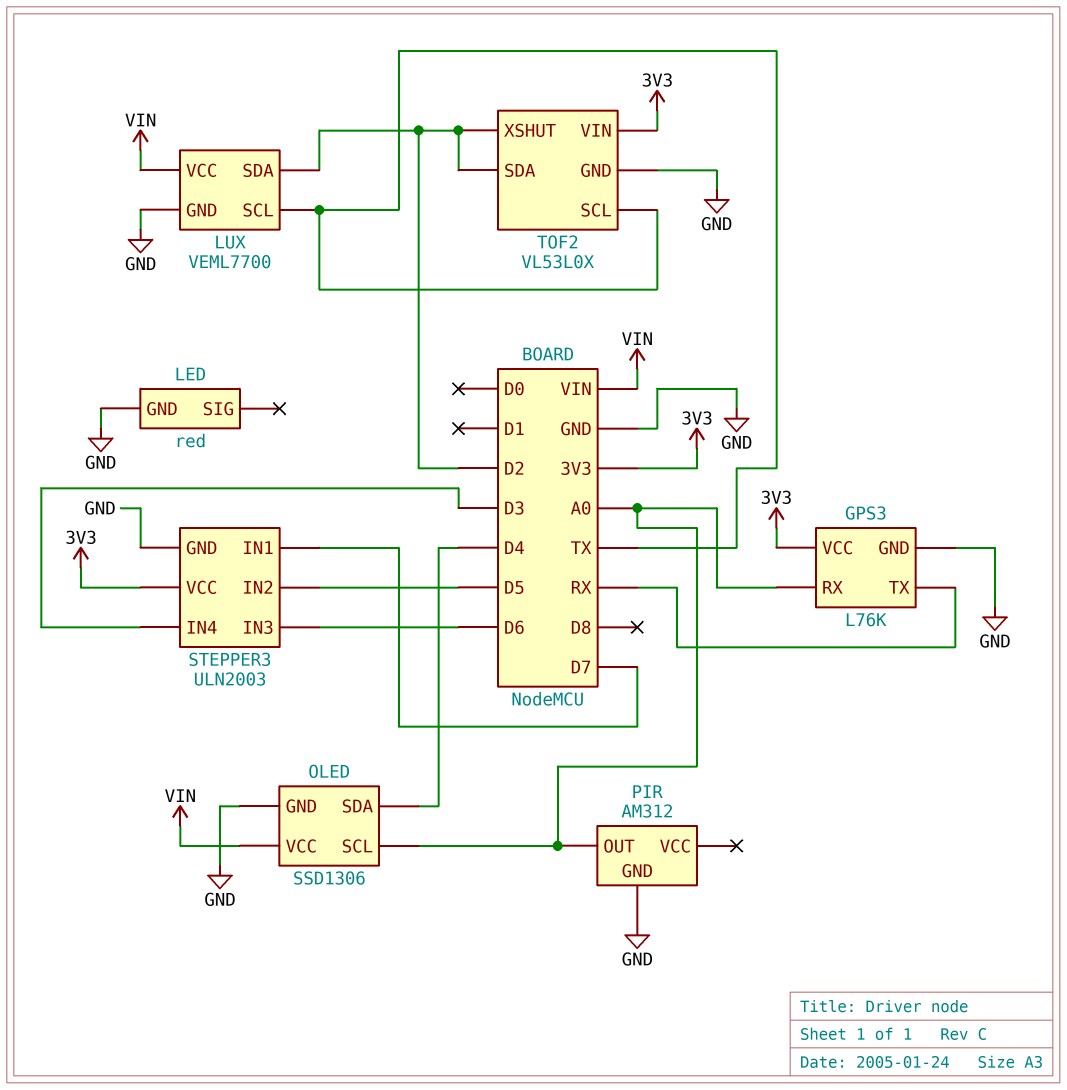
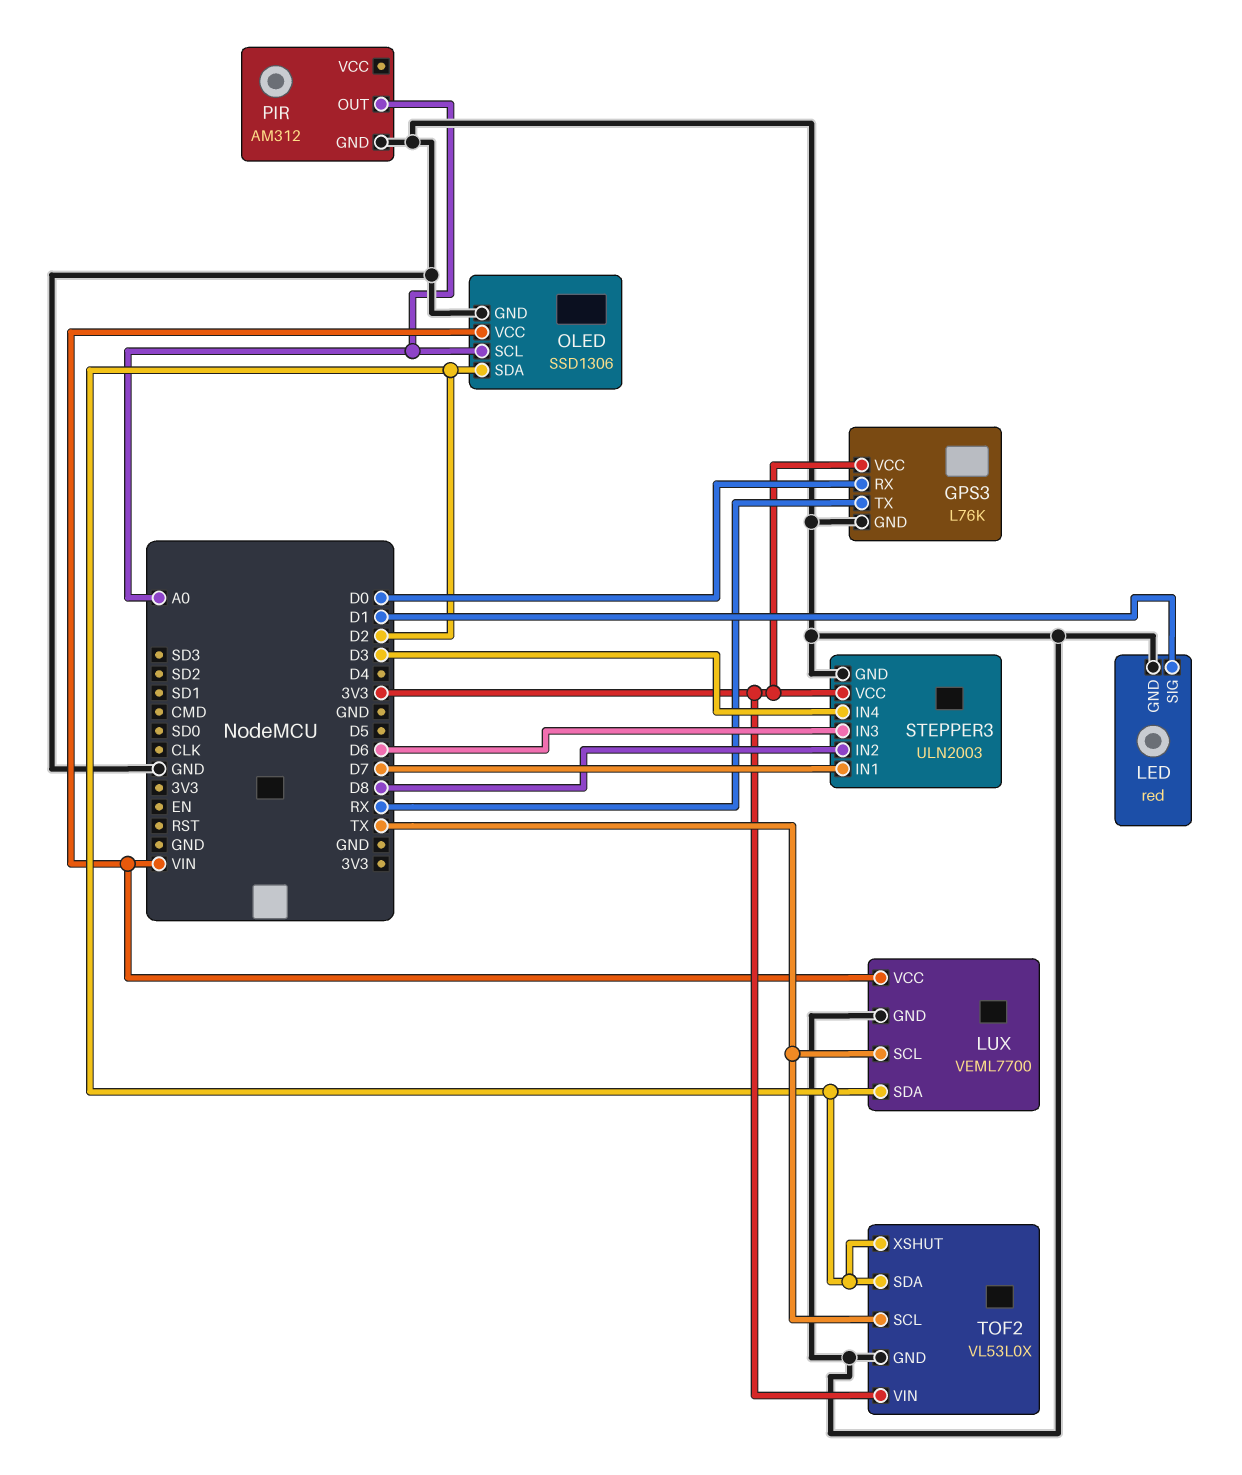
GPS3 pin RX: A0 -> D0
LED pin SIG: none -> D1
OLED pin SDA: D4 -> D2
STEPPER3 pin IN2: D5 -> D8

